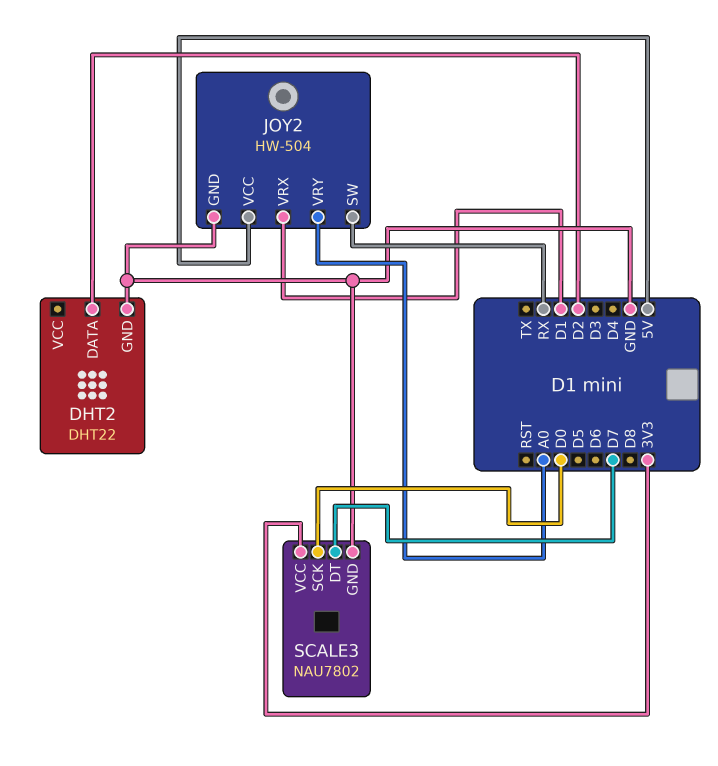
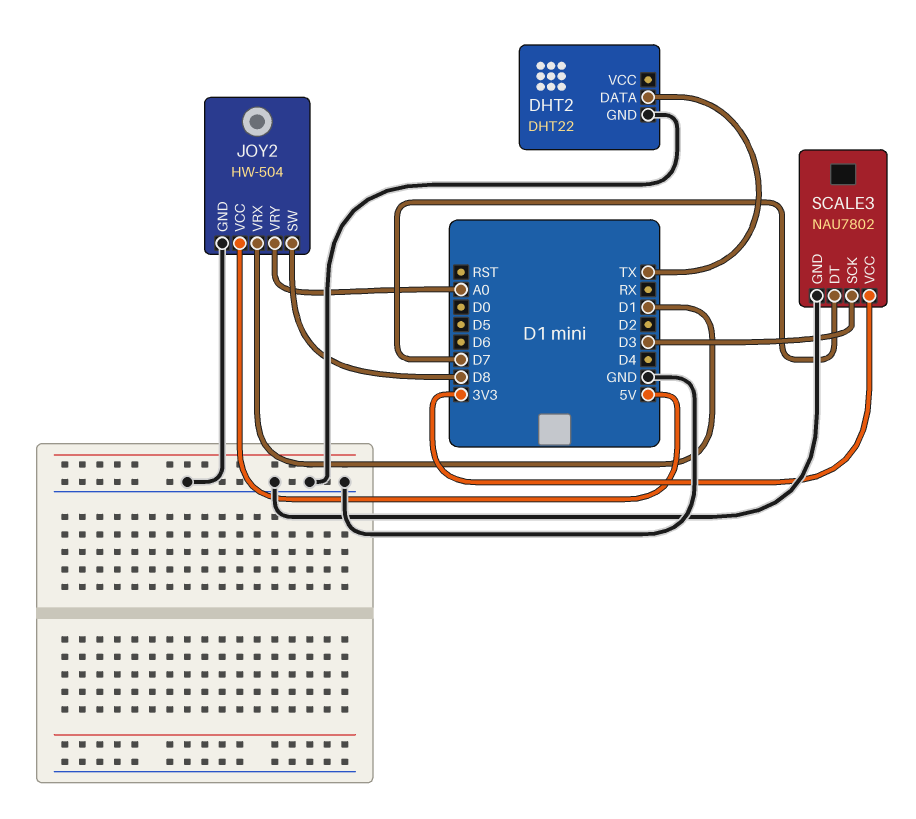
DHT2 pin DATA: D2 -> TX
JOY2 pin SW: RX -> D8
SCALE3 pin SCK: D0 -> D3

